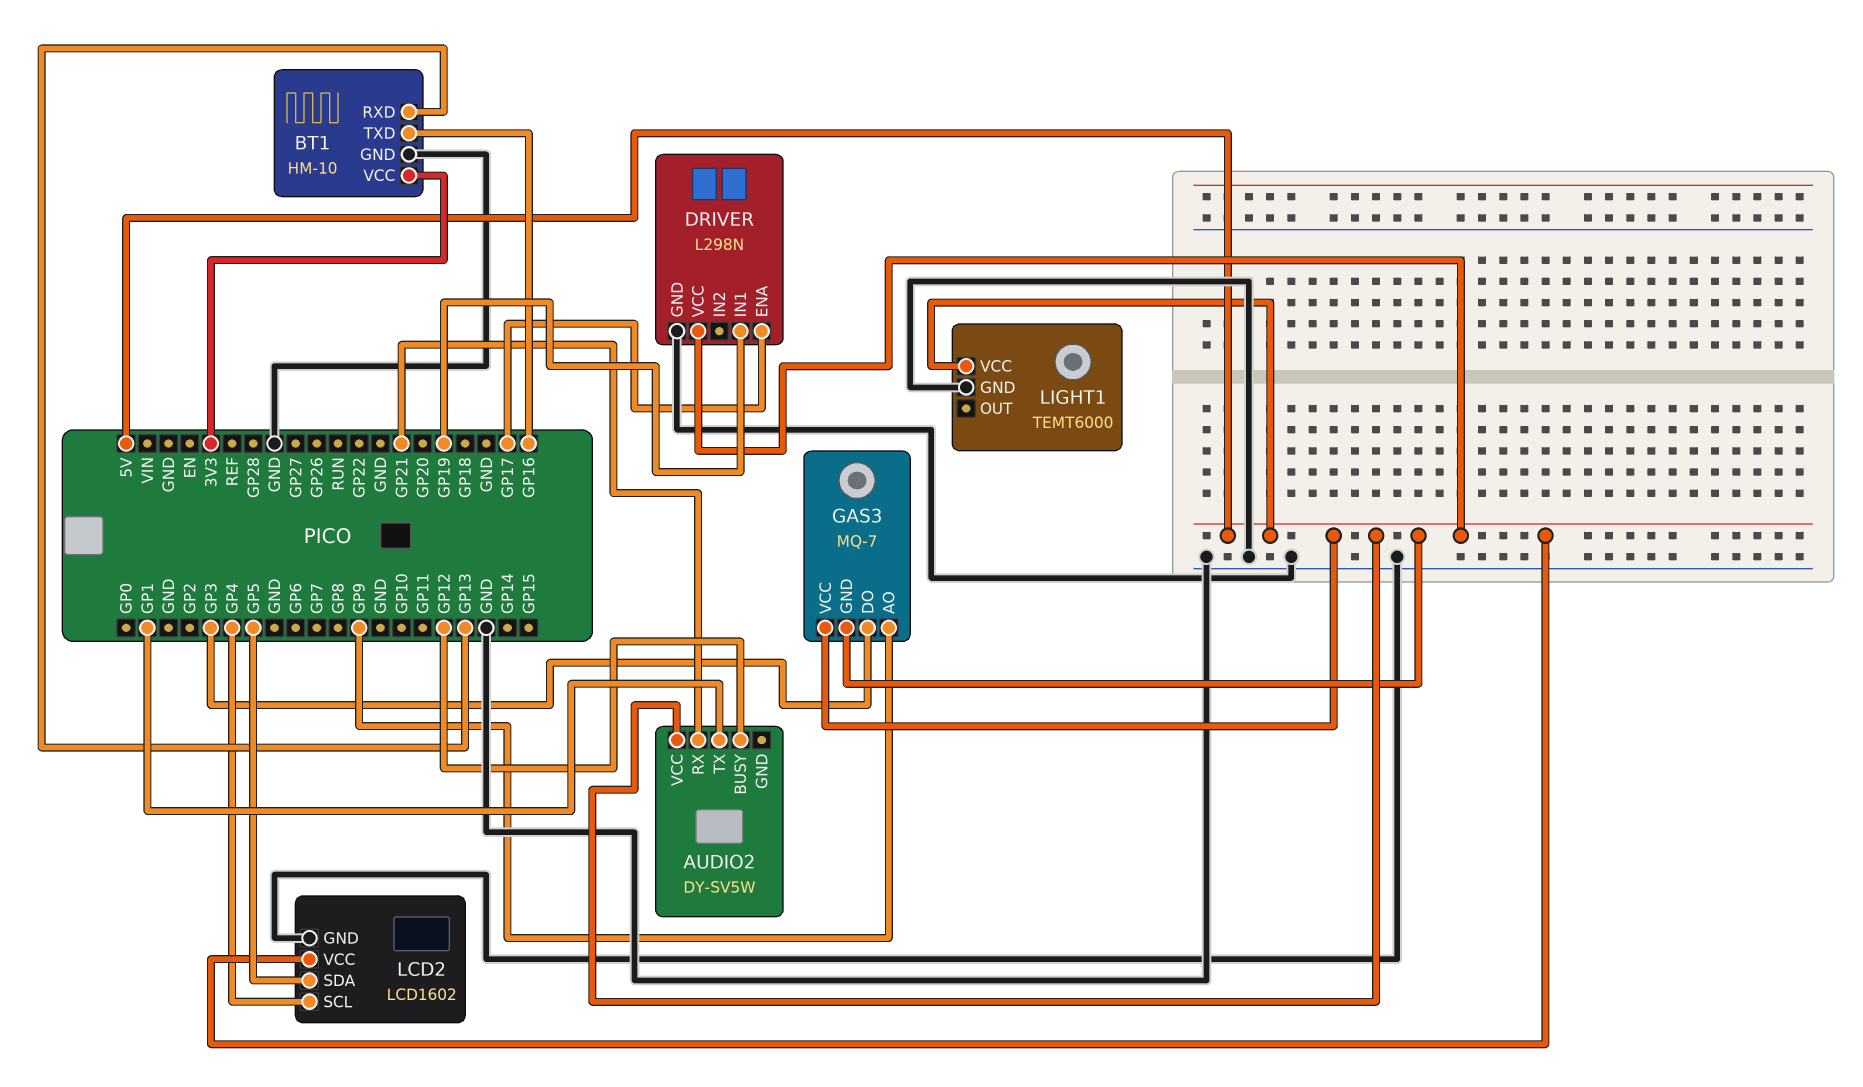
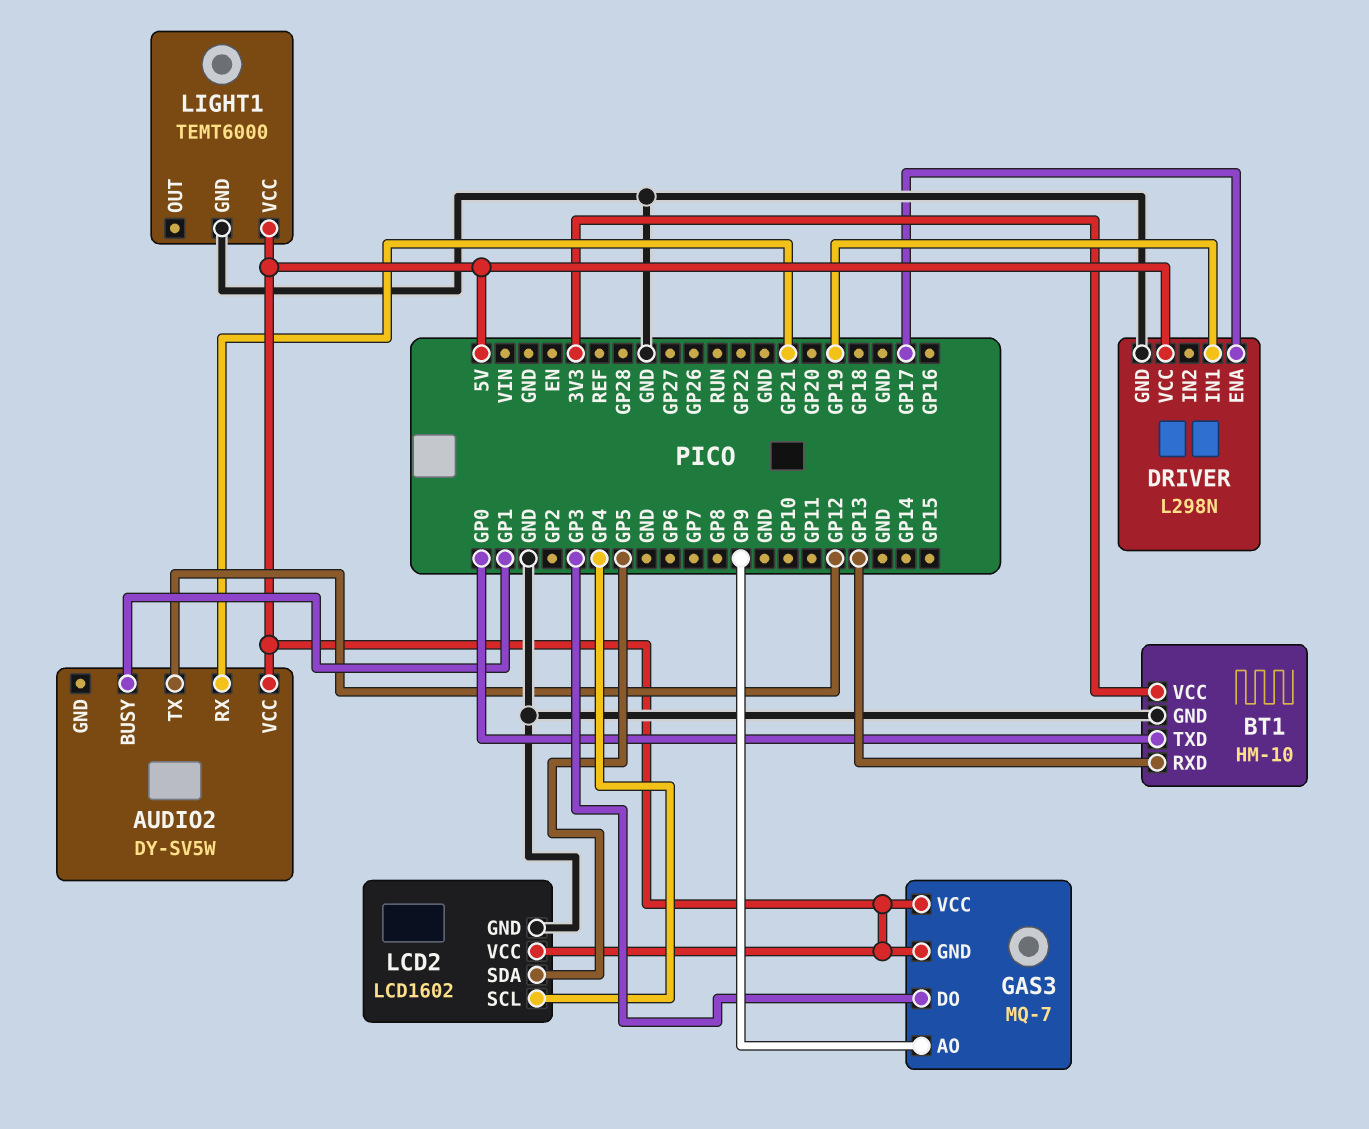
AUDIO2 pin BUSY: GP12 -> GP1
AUDIO2 pin TX: GP1 -> GP12
BT1 pin TXD: GP16 -> GP0

